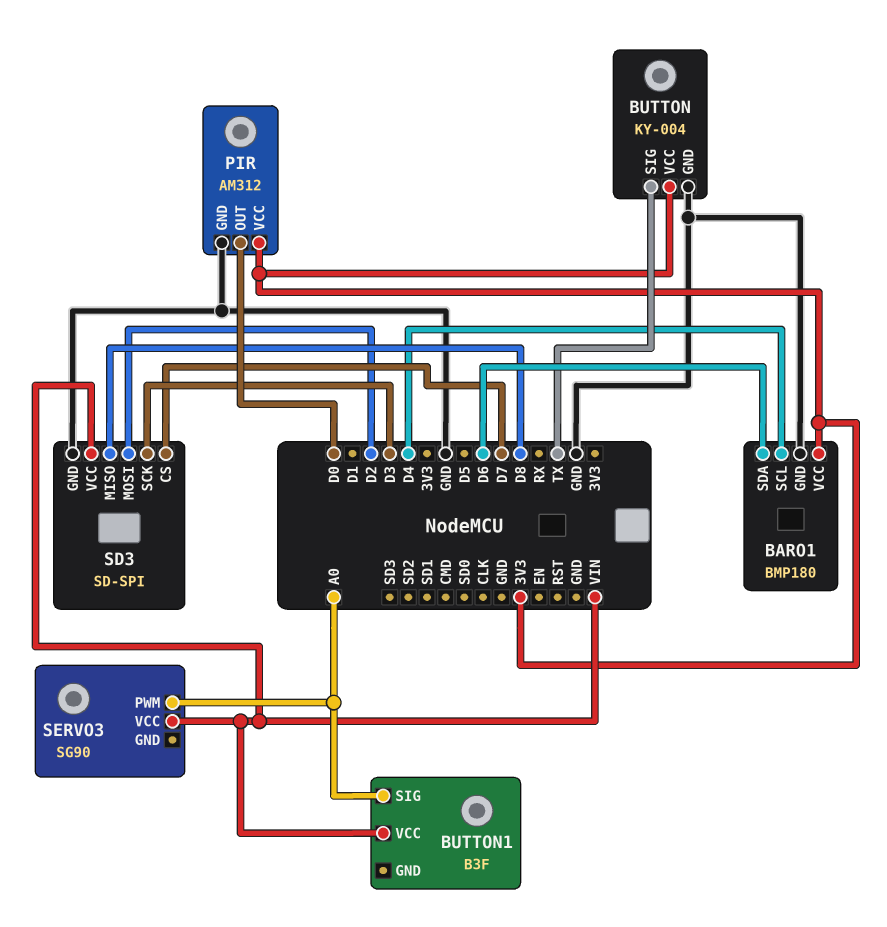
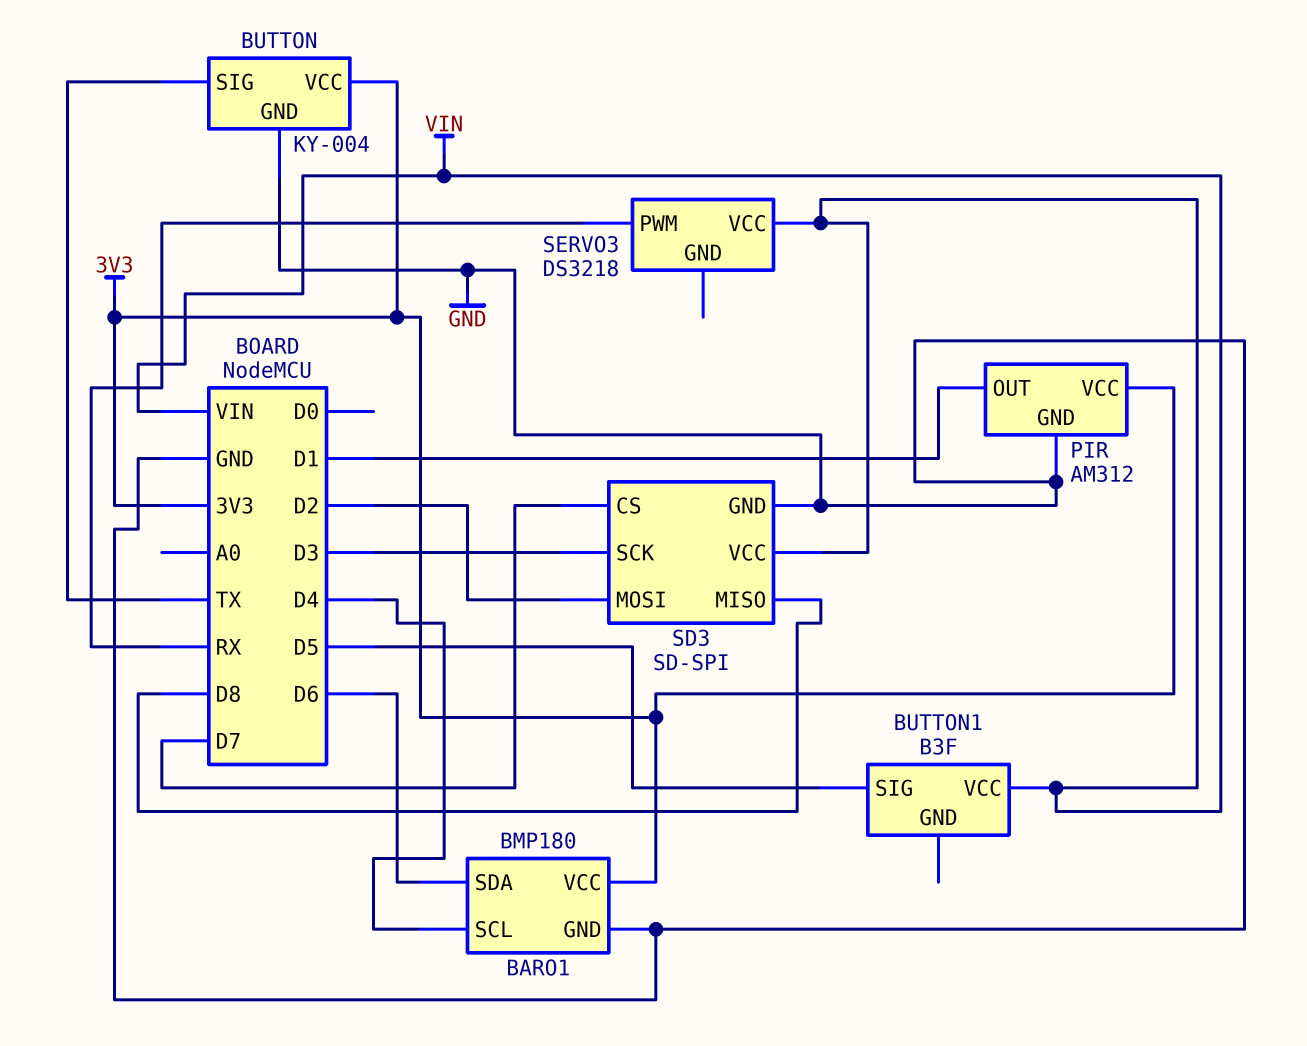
BUTTON1 pin SIG: A0 -> D5
PIR pin OUT: D0 -> D1
SERVO3: SG90 -> DS3218
SERVO3 pin PWM: A0 -> RX

